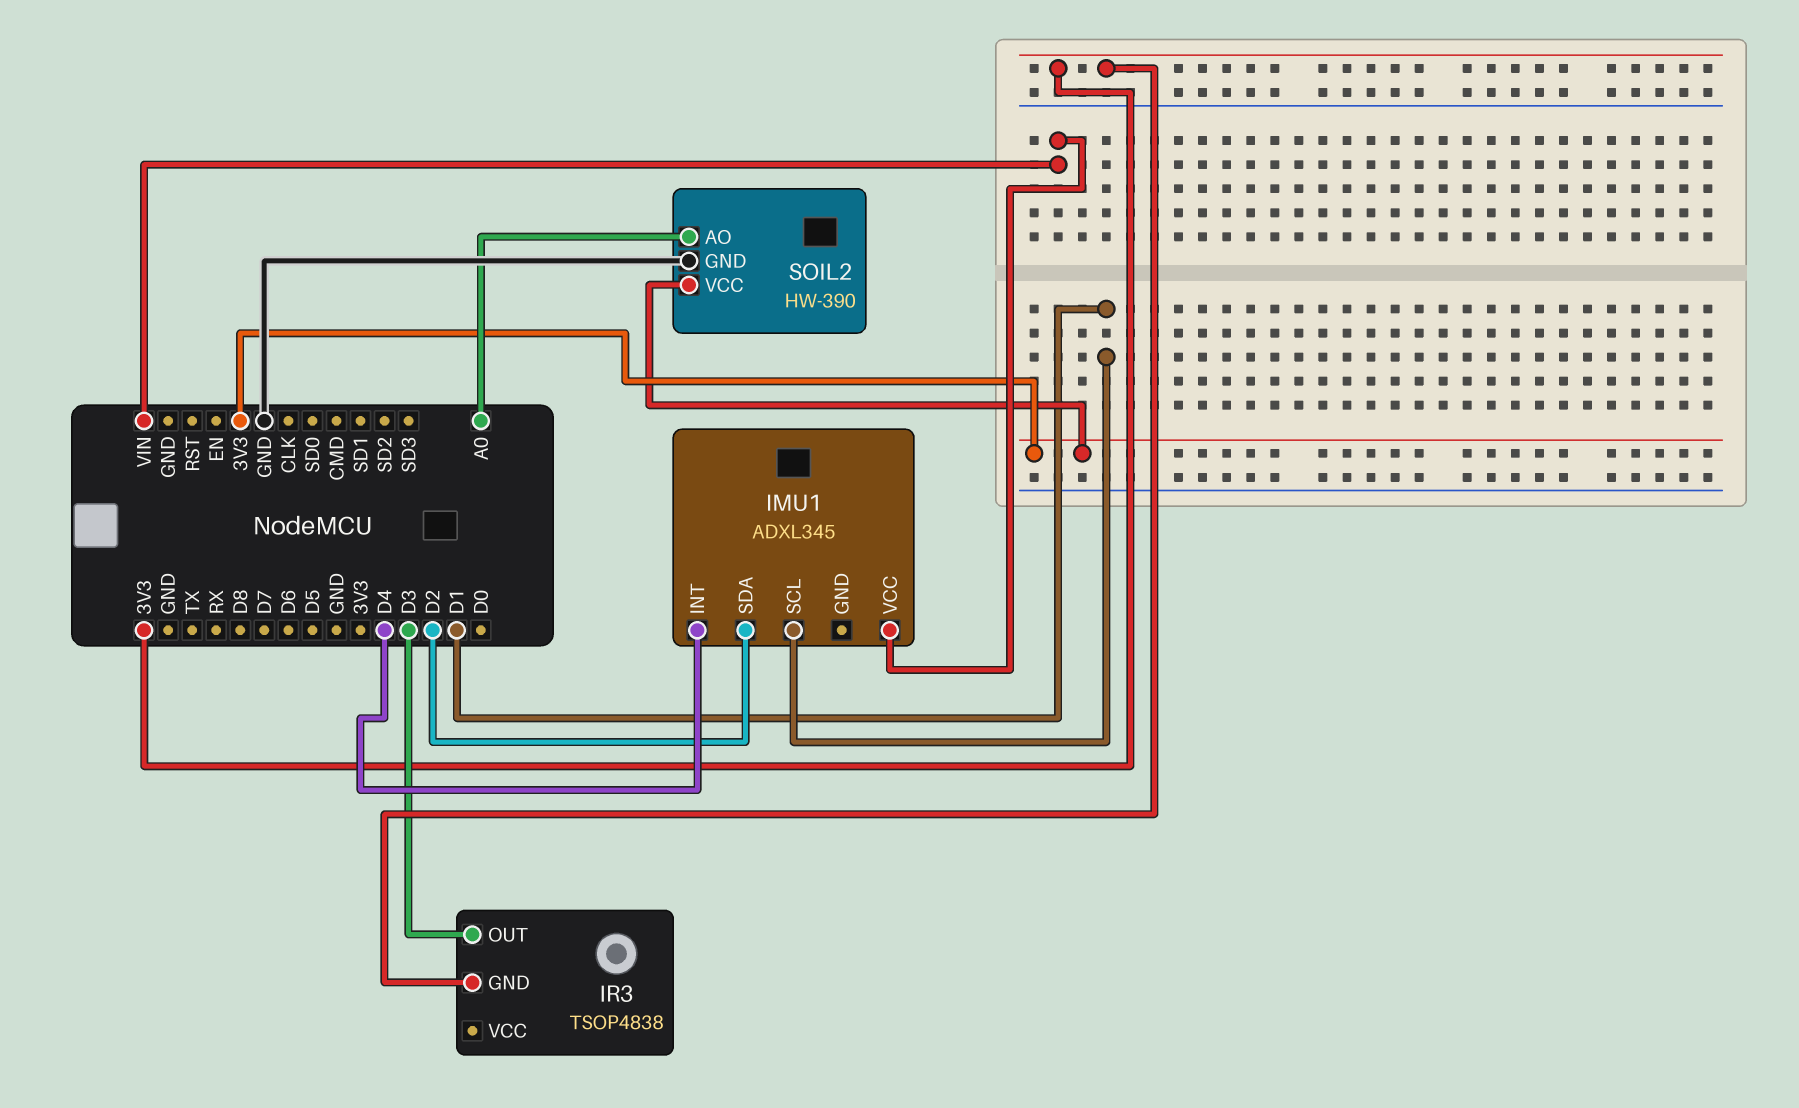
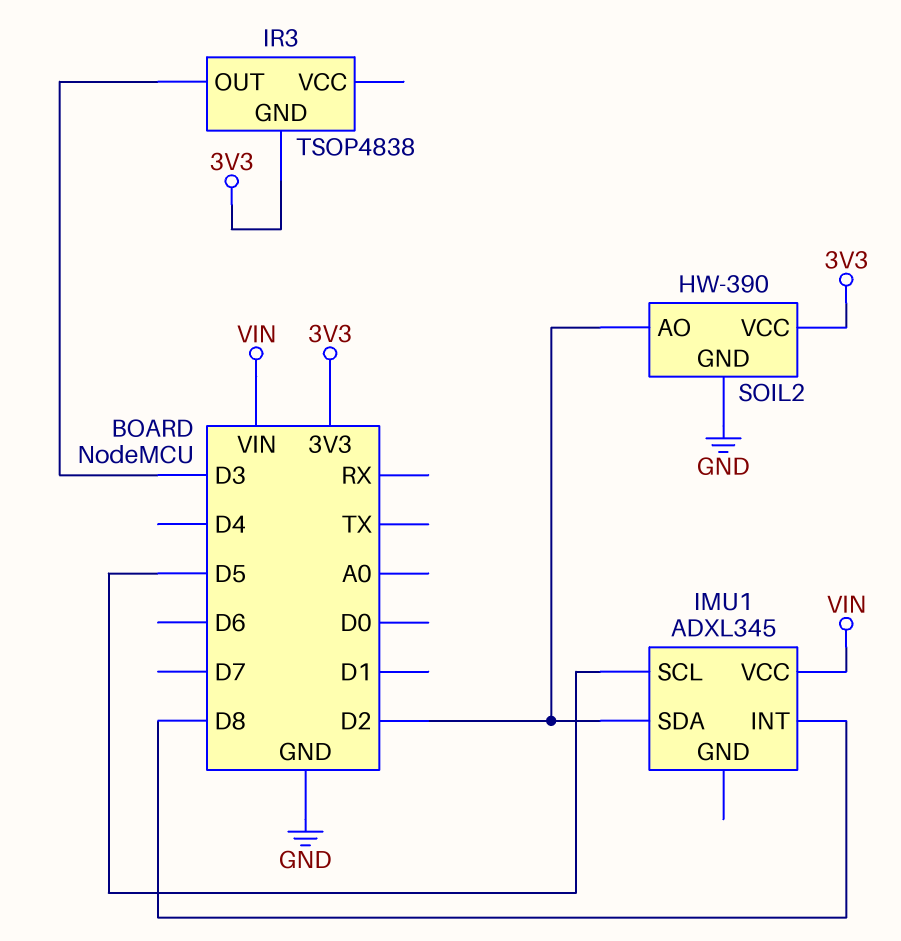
IMU1 pin INT: D4 -> D8
IMU1 pin SCL: D1 -> D5
SOIL2 pin AO: A0 -> D2

